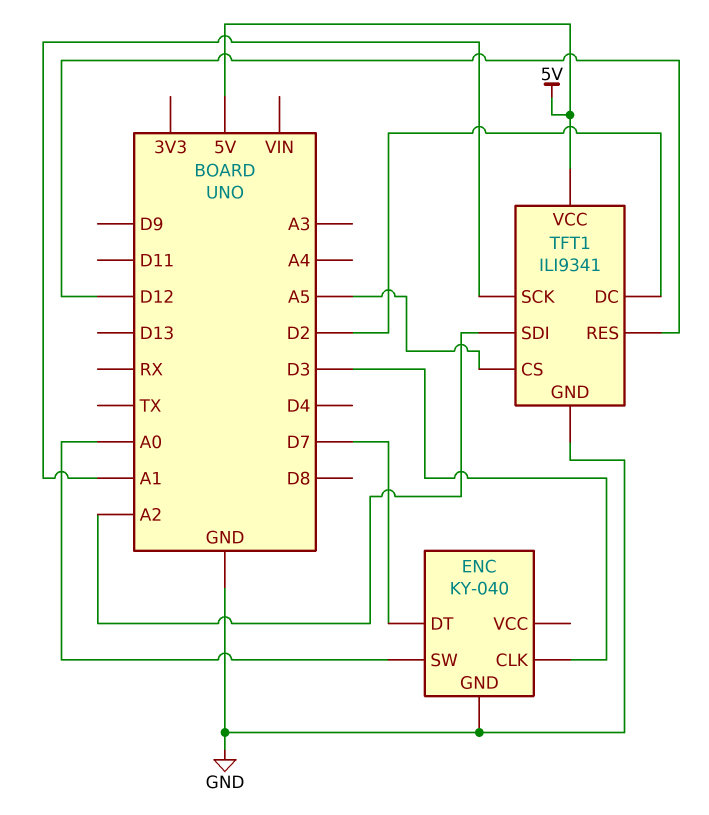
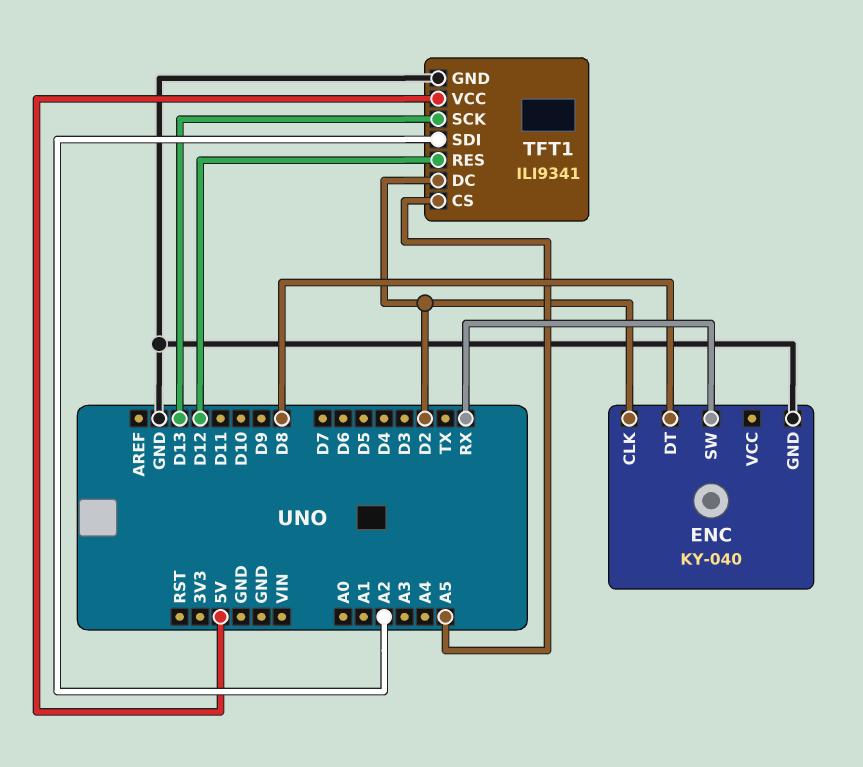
ENC pin CLK: D3 -> D2
ENC pin DT: D7 -> D8
ENC pin SW: A0 -> RX
TFT1 pin SCK: A1 -> D13

